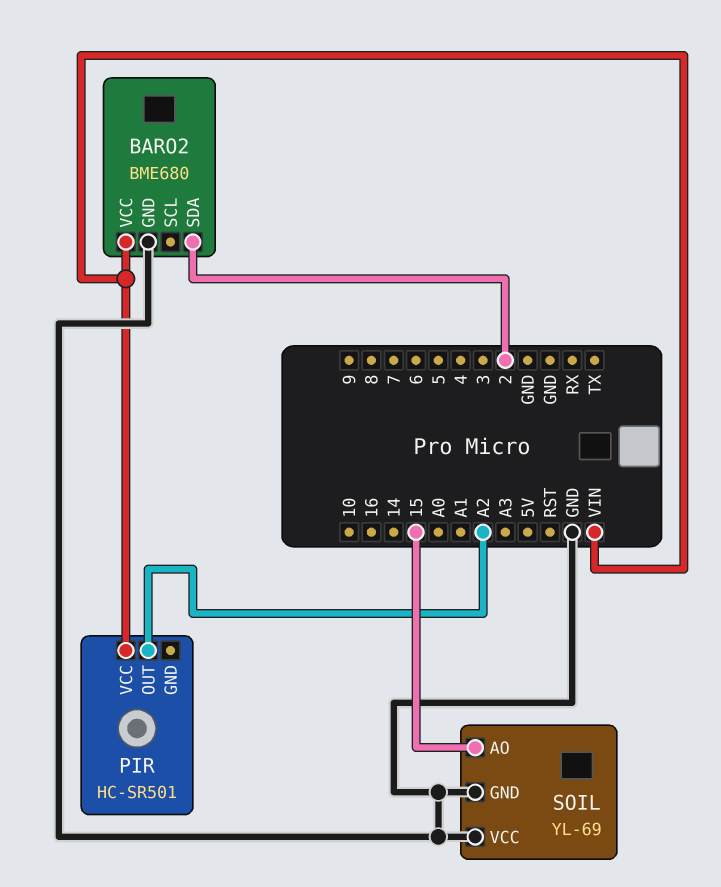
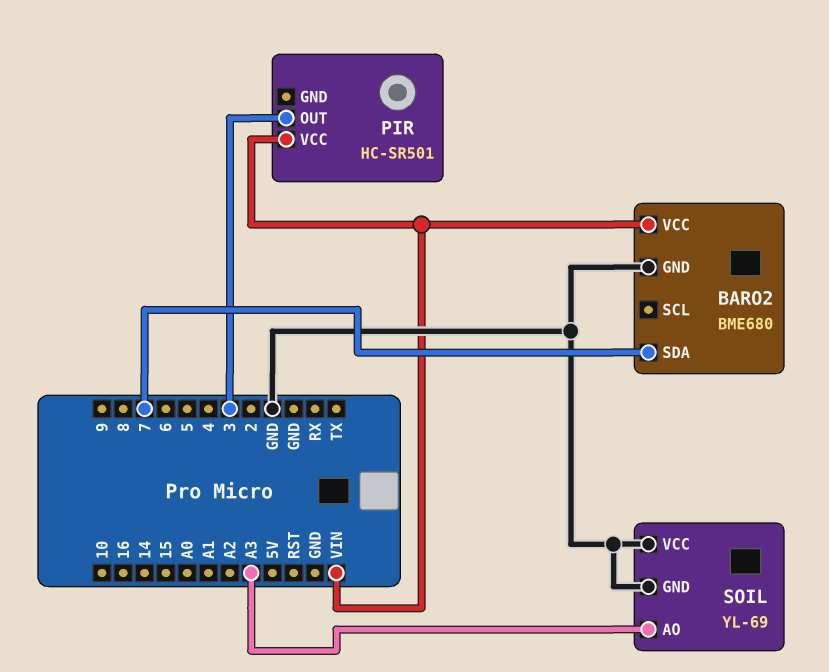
BARO2 pin SDA: 2 -> 7
PIR pin OUT: A2 -> 3
SOIL pin AO: 15 -> A3

